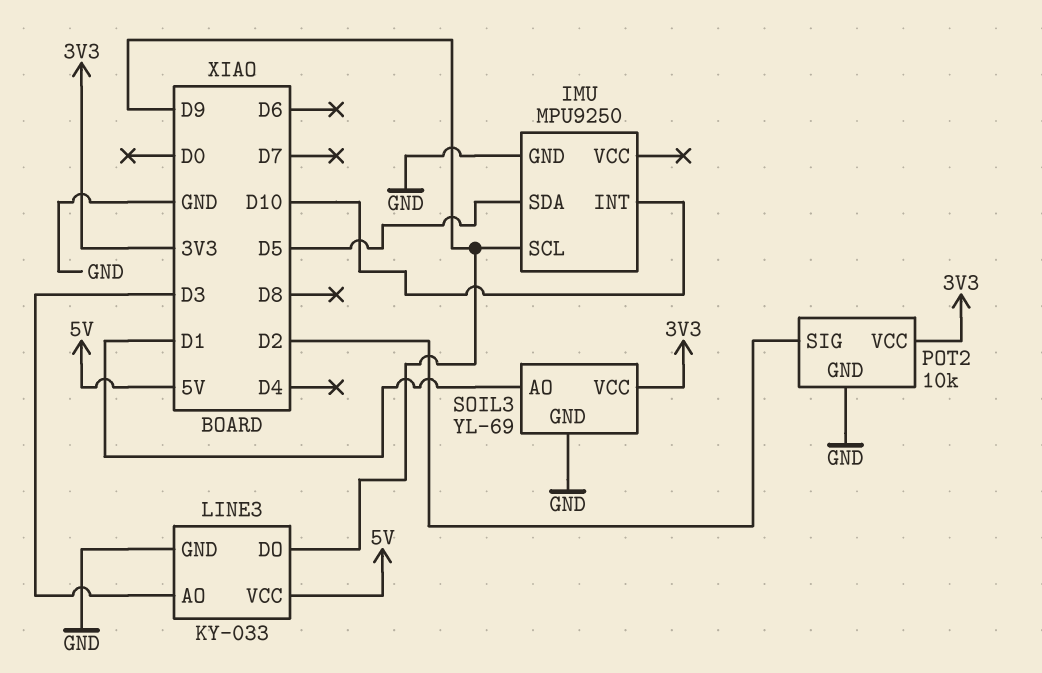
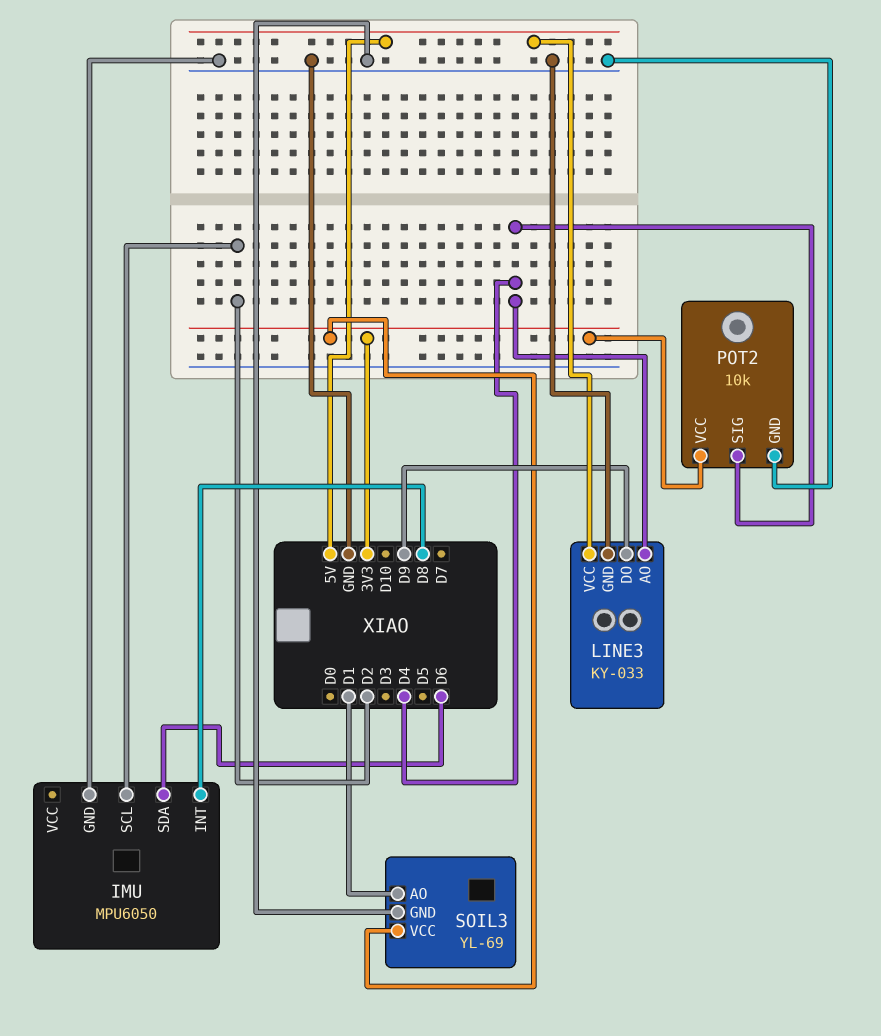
IMU: MPU9250 -> MPU6050
IMU pin INT: D10 -> D8
IMU pin SCL: D9 -> D2
IMU pin SDA: D5 -> D6
LINE3 pin AO: D3 -> D4
POT2 pin SIG: D2 -> D4

